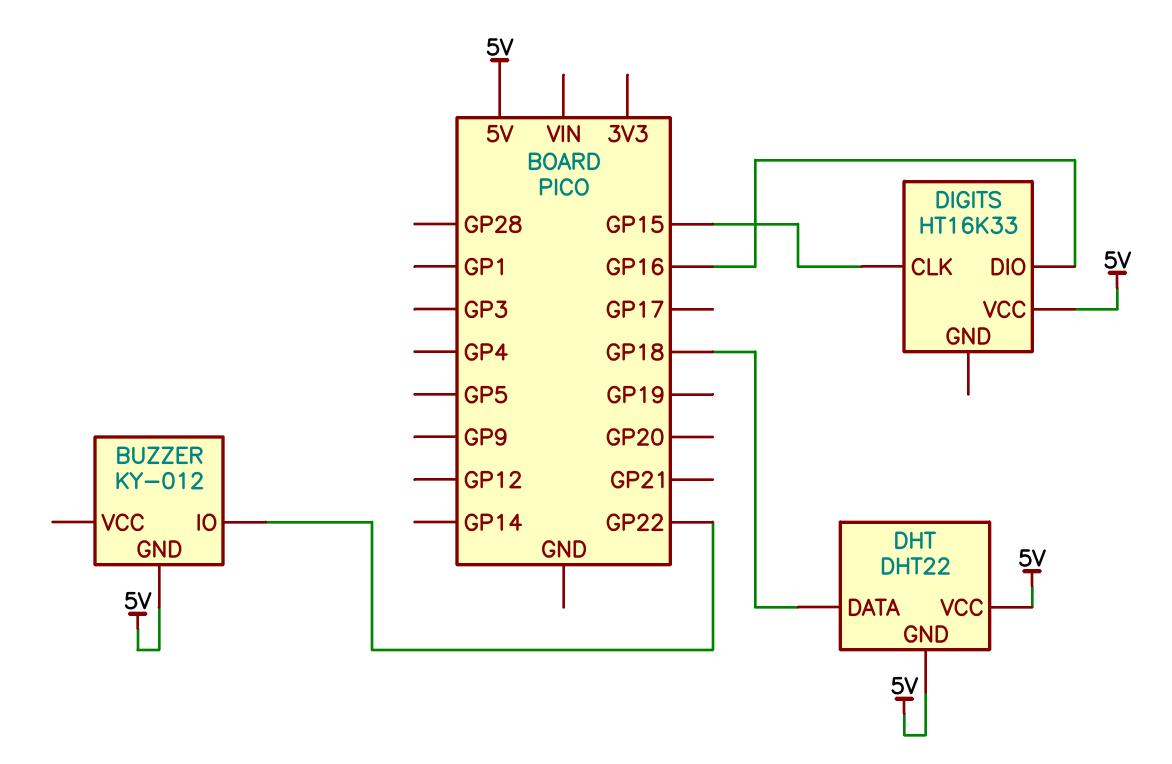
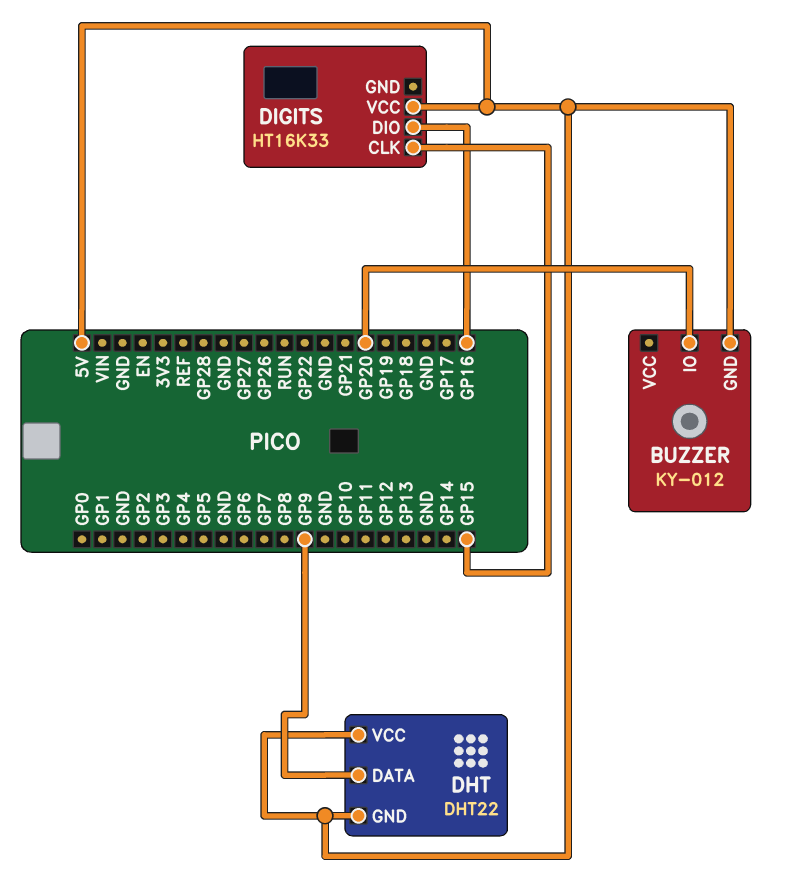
BUZZER pin IO: GP22 -> GP20
DHT pin DATA: GP18 -> GP9

